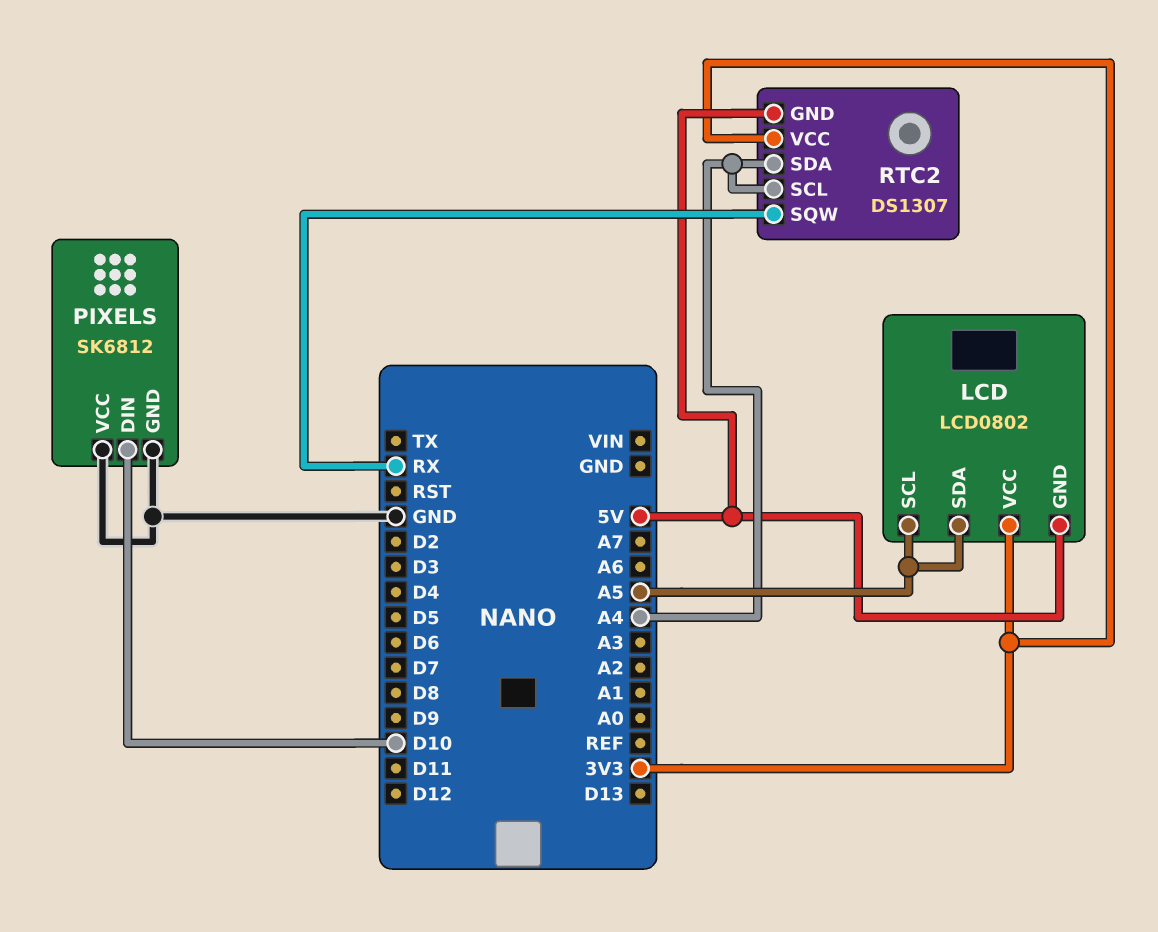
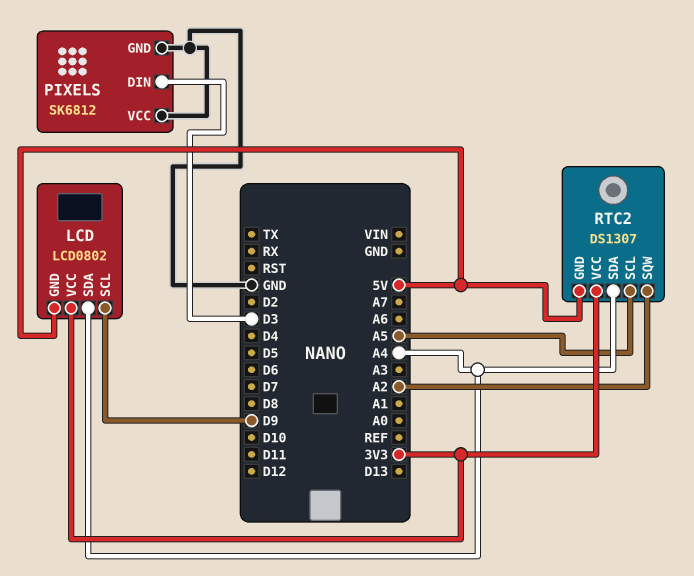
LCD pin SCL: A5 -> D9
LCD pin SDA: A5 -> A4
PIXELS pin DIN: D10 -> D3
RTC2 pin SCL: A4 -> A5
RTC2 pin SQW: RX -> A2

